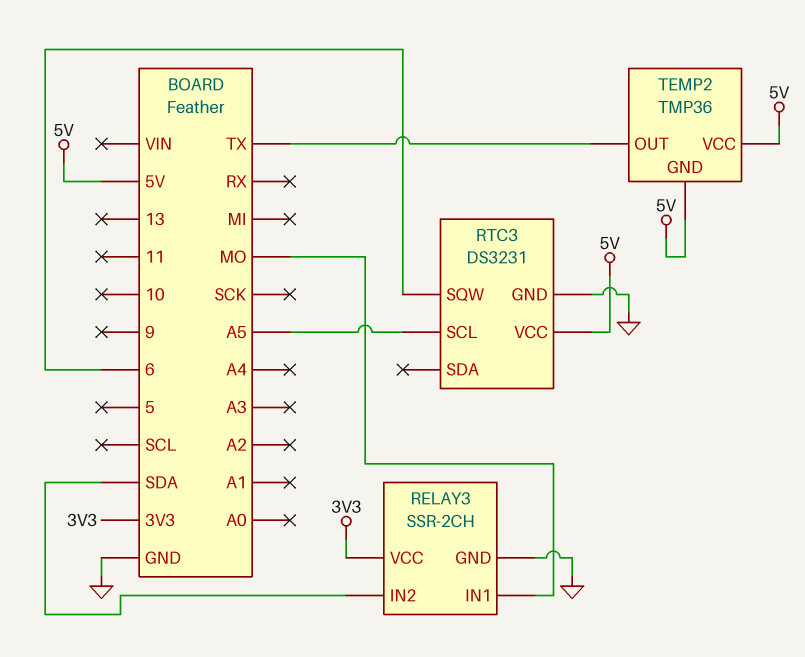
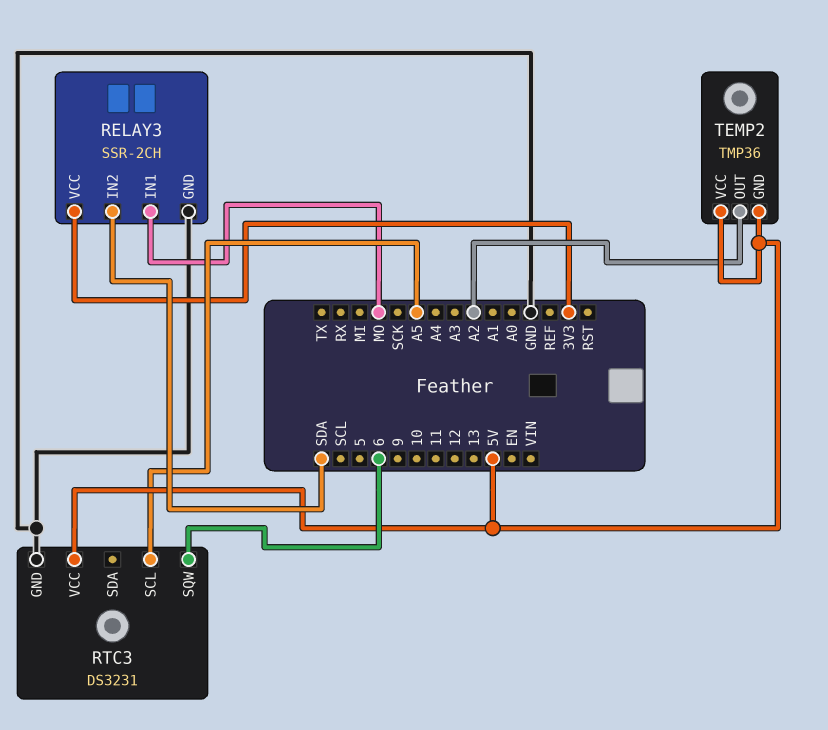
TEMP2 pin OUT: TX -> A2

